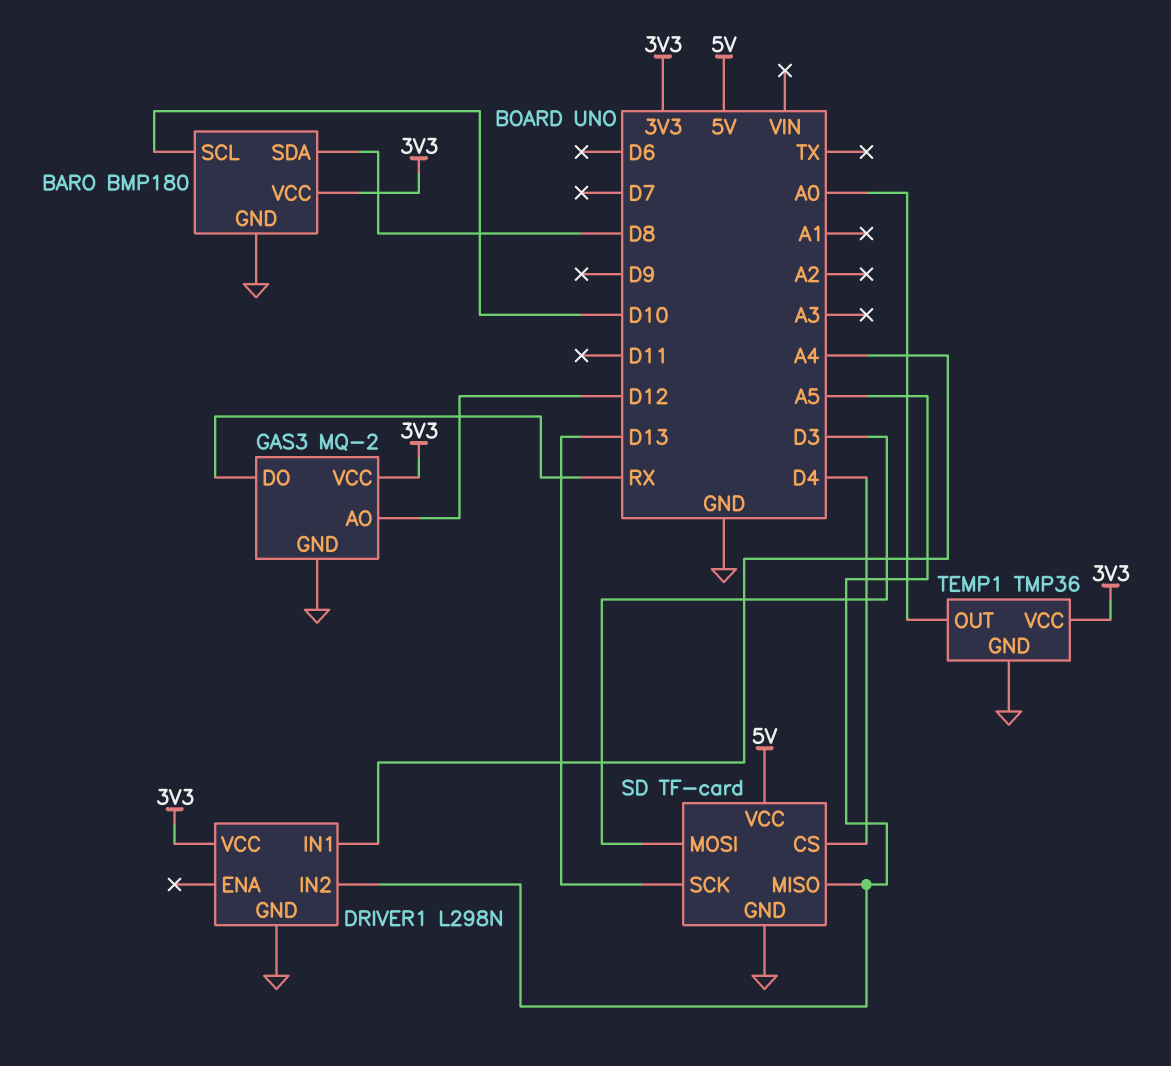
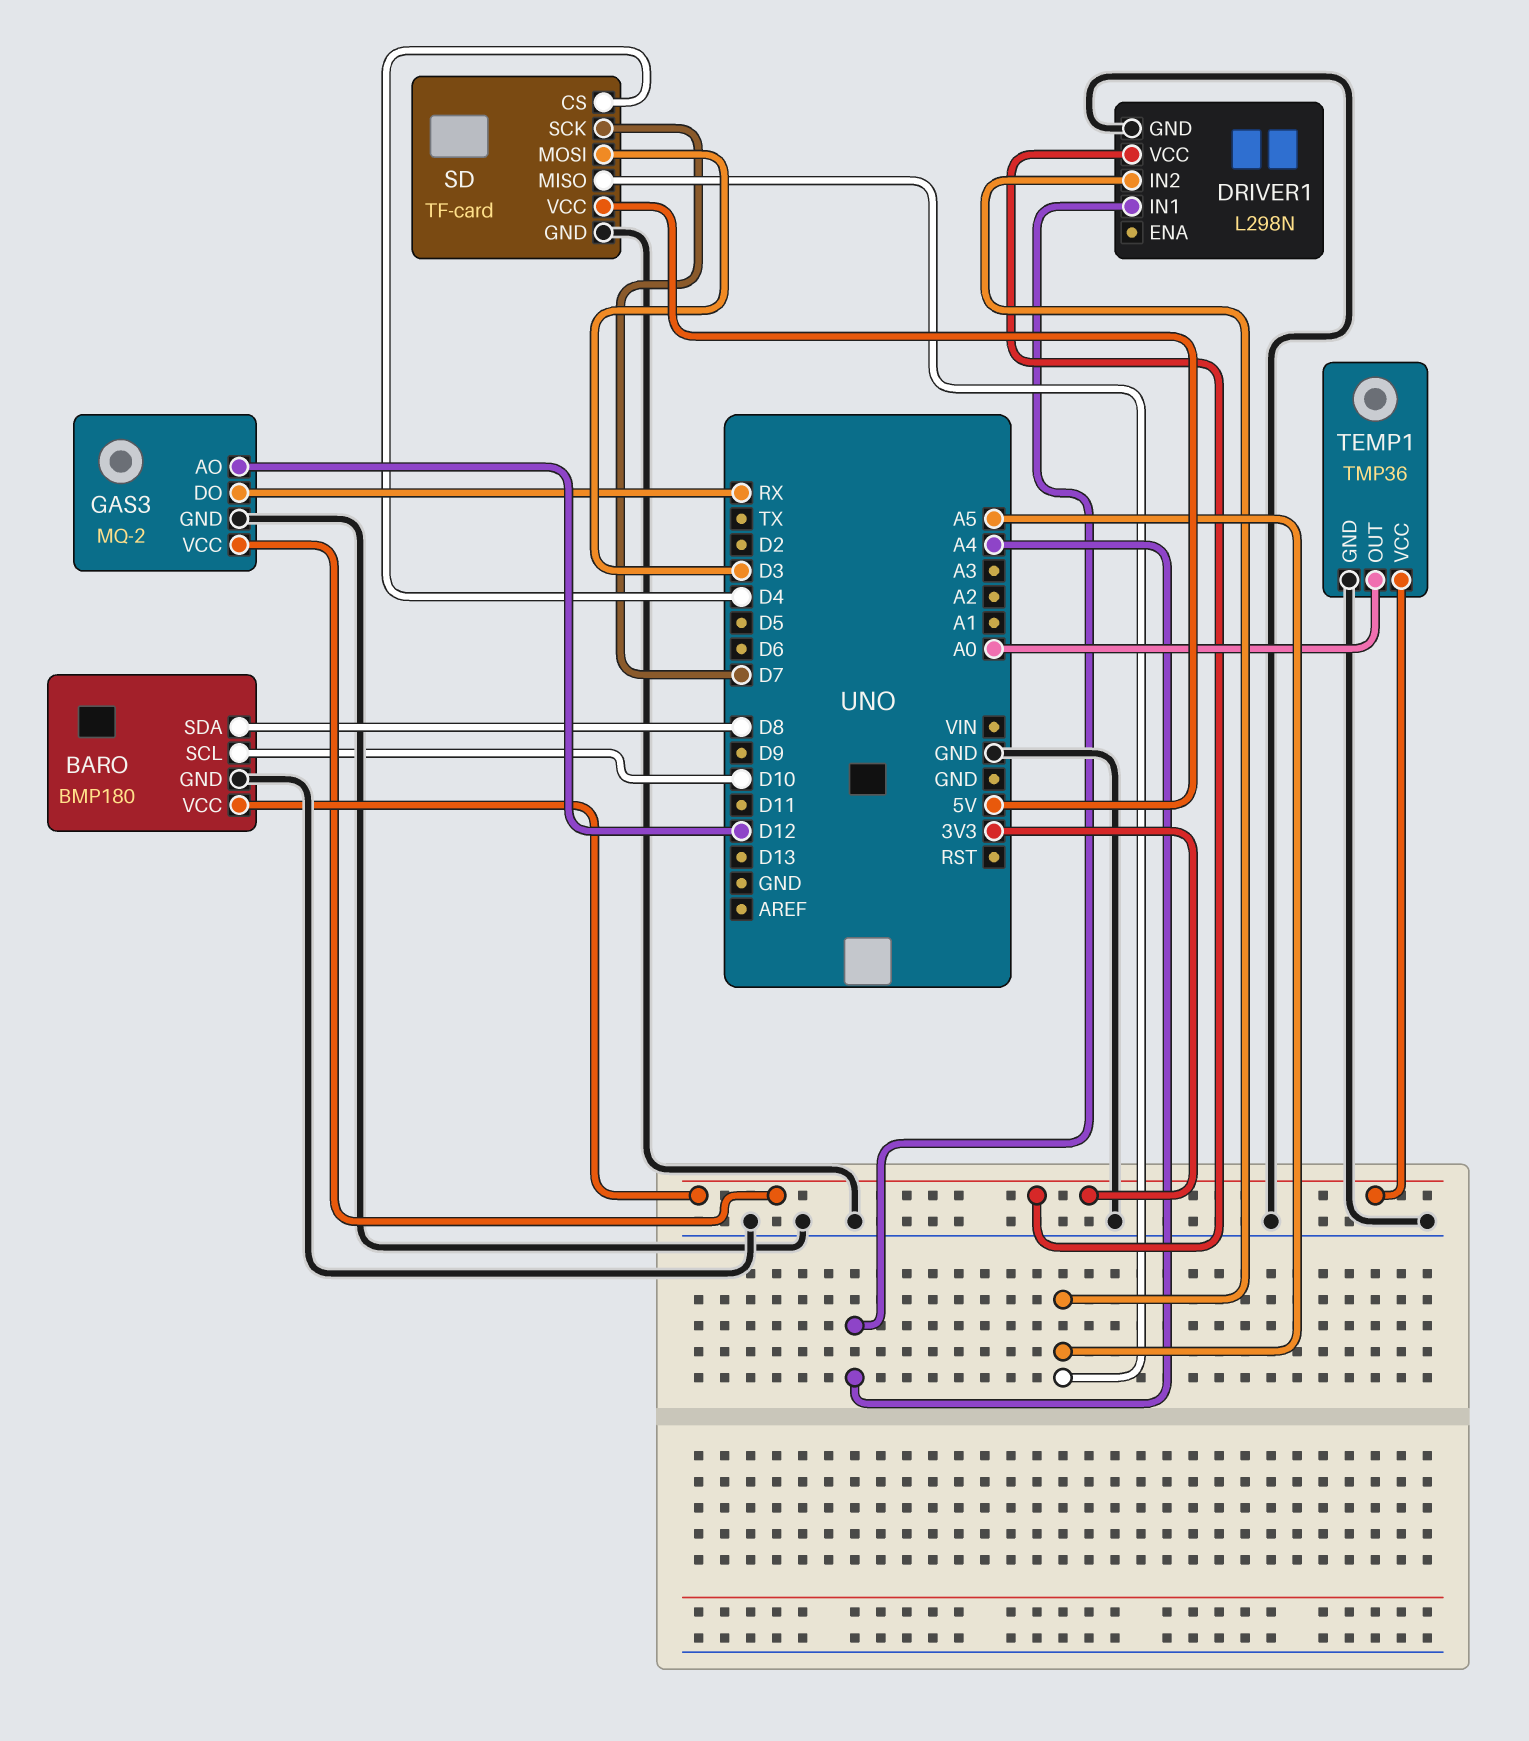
SD pin SCK: D13 -> D7

